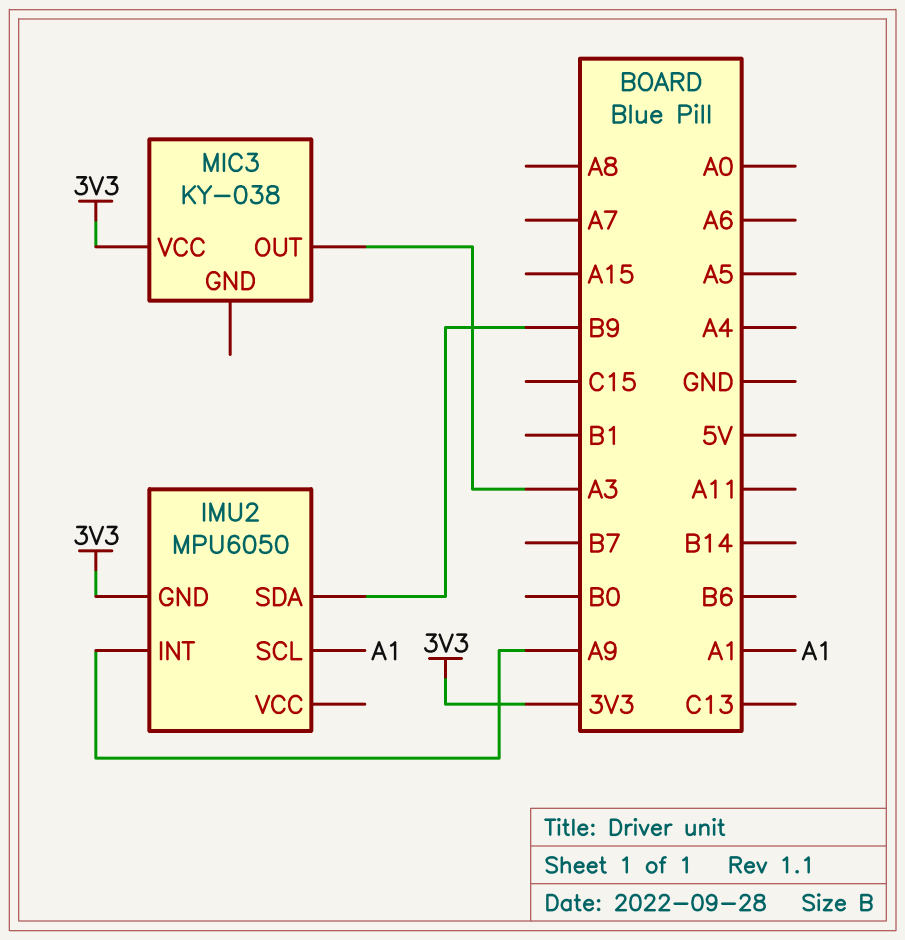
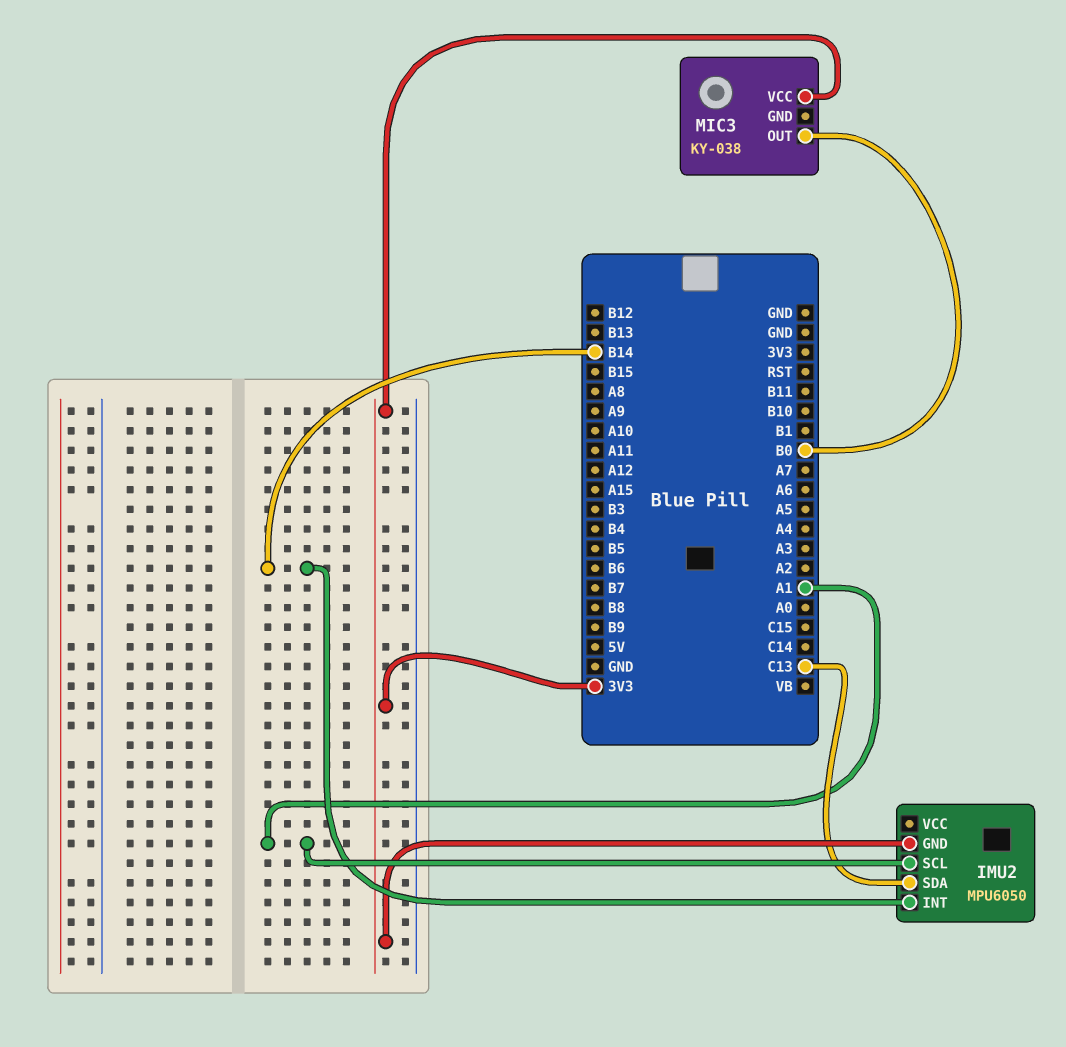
IMU2 pin INT: A9 -> B14
IMU2 pin SDA: B9 -> C13
MIC3 pin OUT: A3 -> B0

